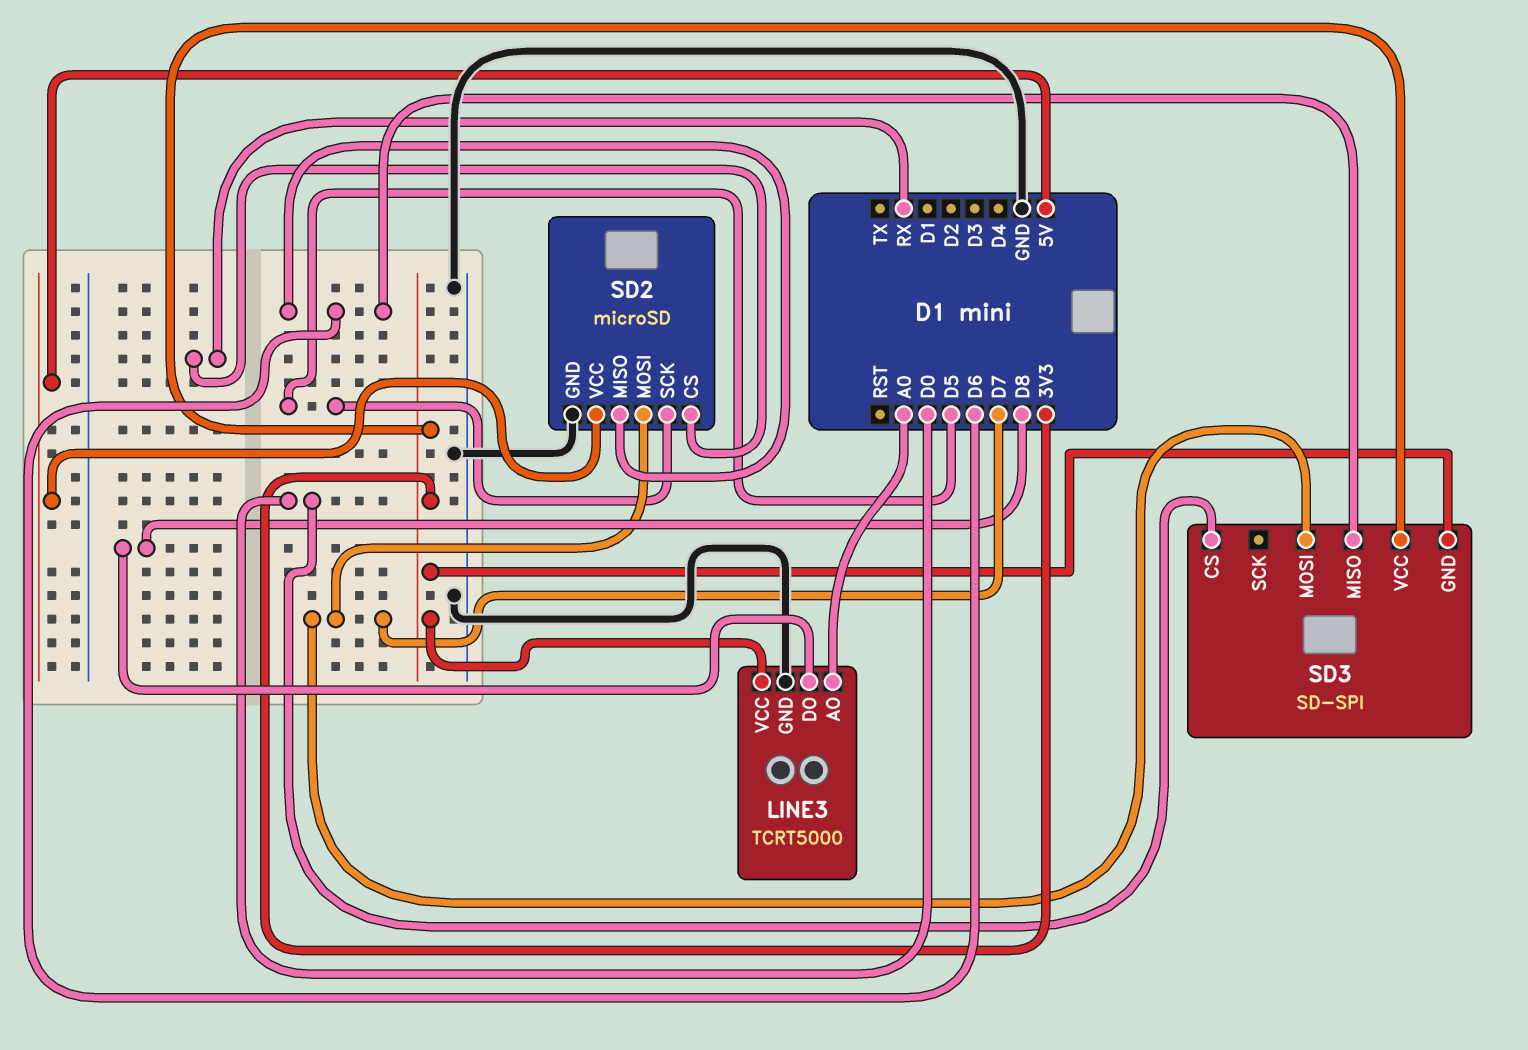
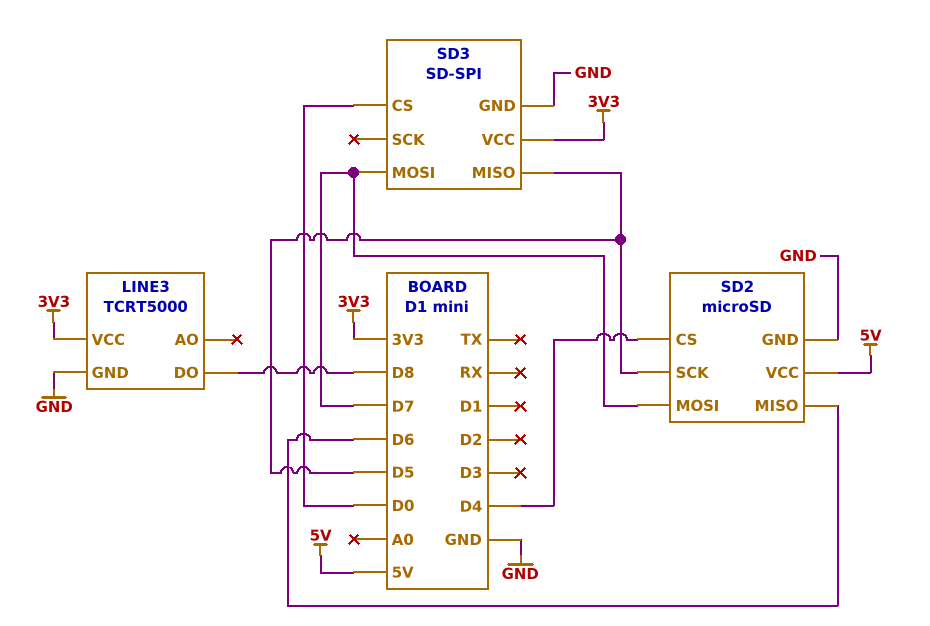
LINE3 pin AO: A0 -> none
SD2 pin CS: RX -> D4
SD3 pin GND: 3V3 -> GND
SD3 pin MISO: D6 -> D5

